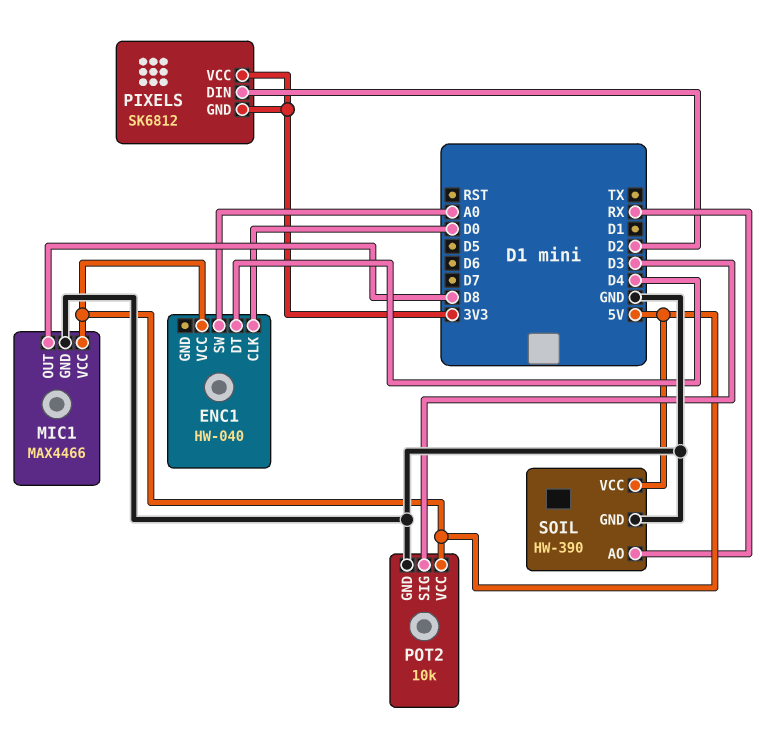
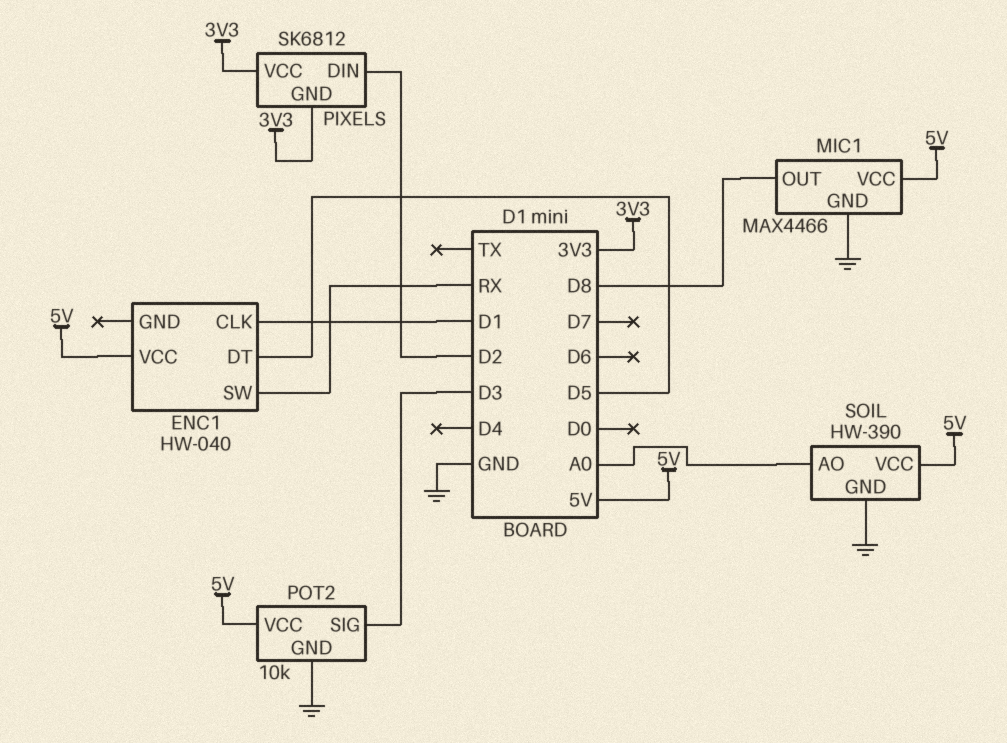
ENC1 pin CLK: D0 -> D1
ENC1 pin DT: D4 -> D5
ENC1 pin SW: A0 -> RX
SOIL pin AO: RX -> A0

